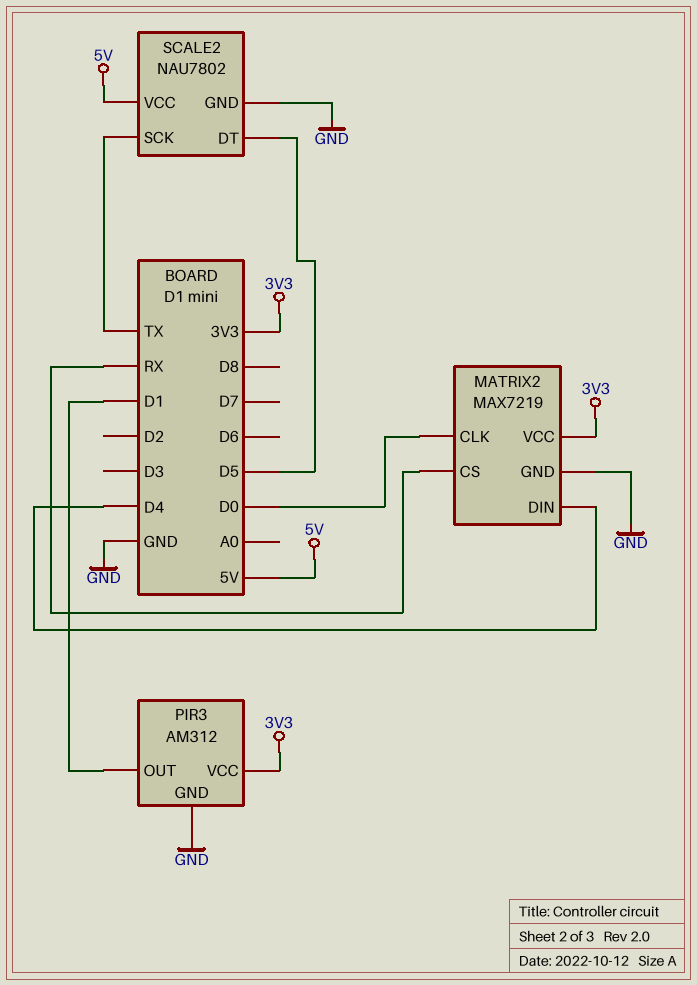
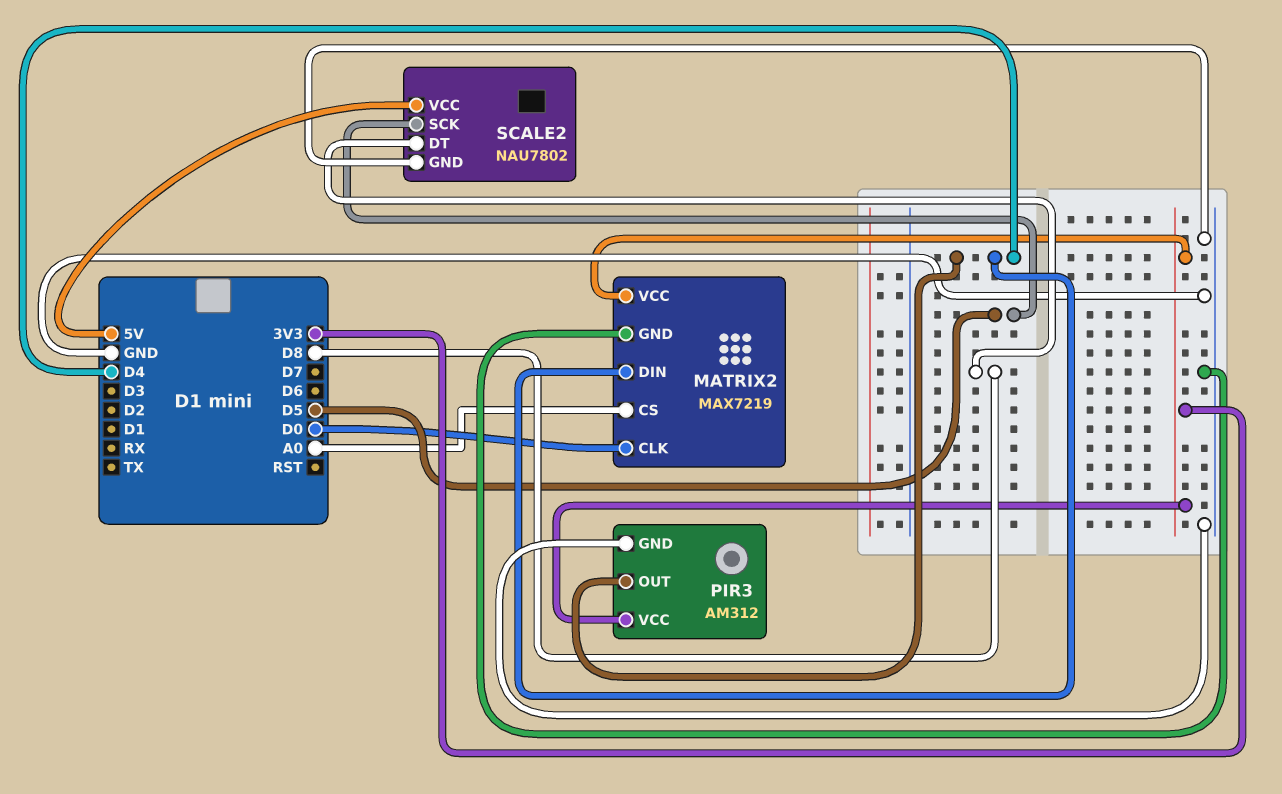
MATRIX2 pin CS: RX -> A0
PIR3 pin OUT: D1 -> D4
SCALE2 pin DT: D5 -> D8
SCALE2 pin SCK: TX -> D5

